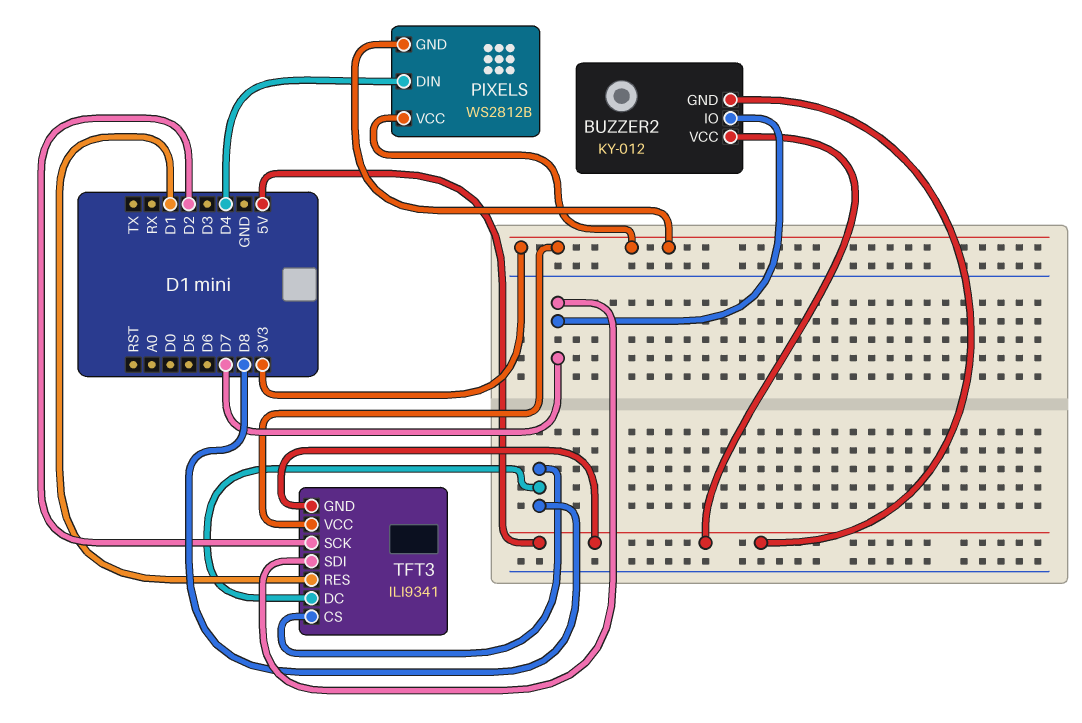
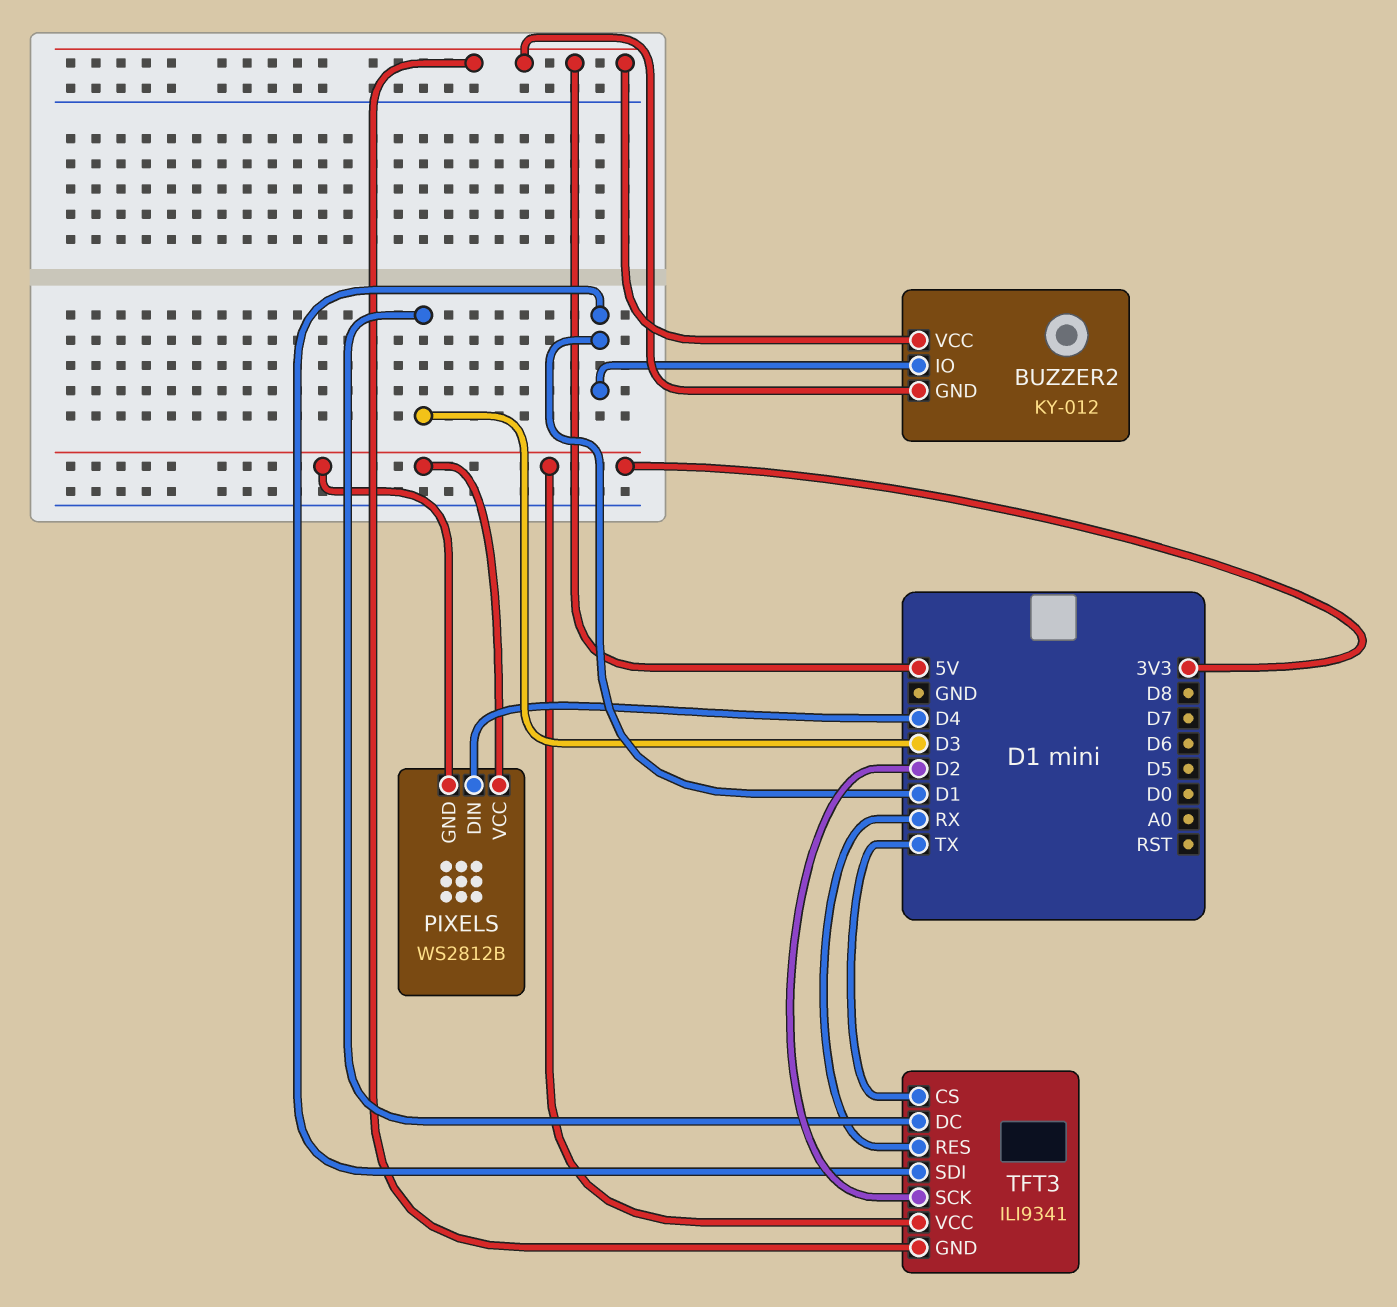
BUZZER2 pin IO: D7 -> D1
TFT3 pin CS: D8 -> TX
TFT3 pin DC: D8 -> D3
TFT3 pin RES: D1 -> RX
TFT3 pin SDI: D7 -> D1

